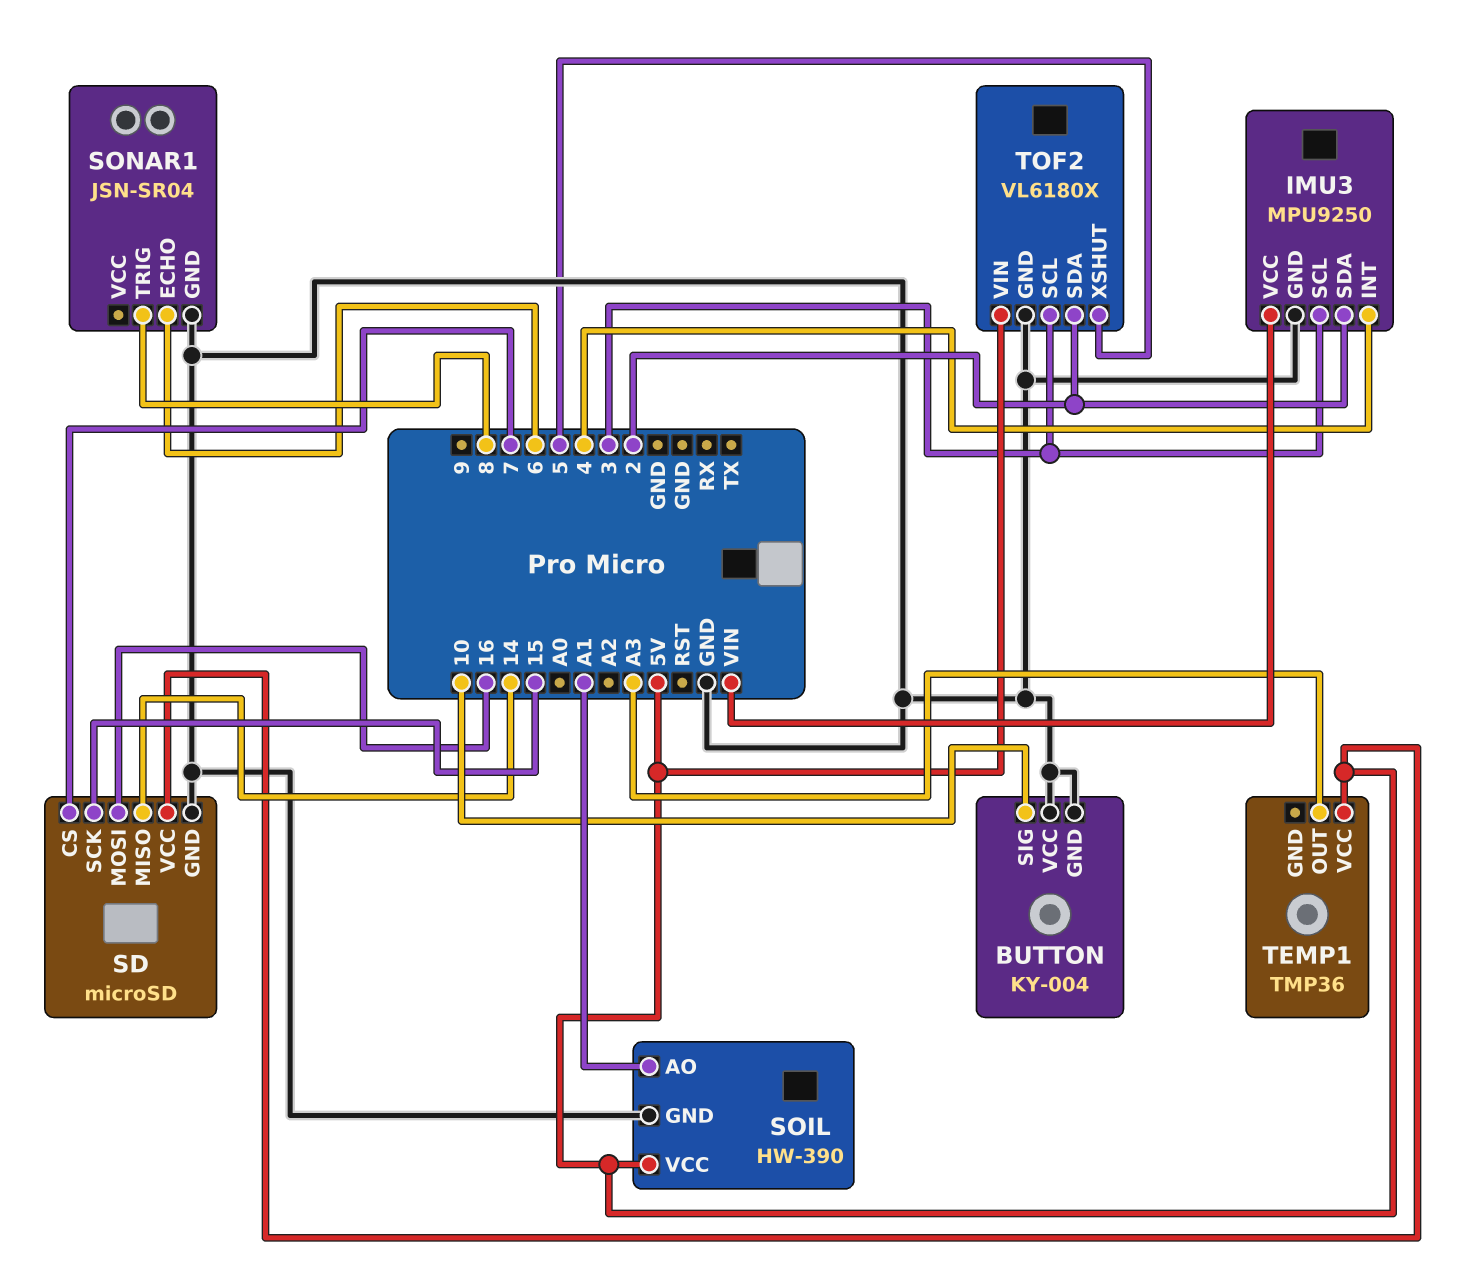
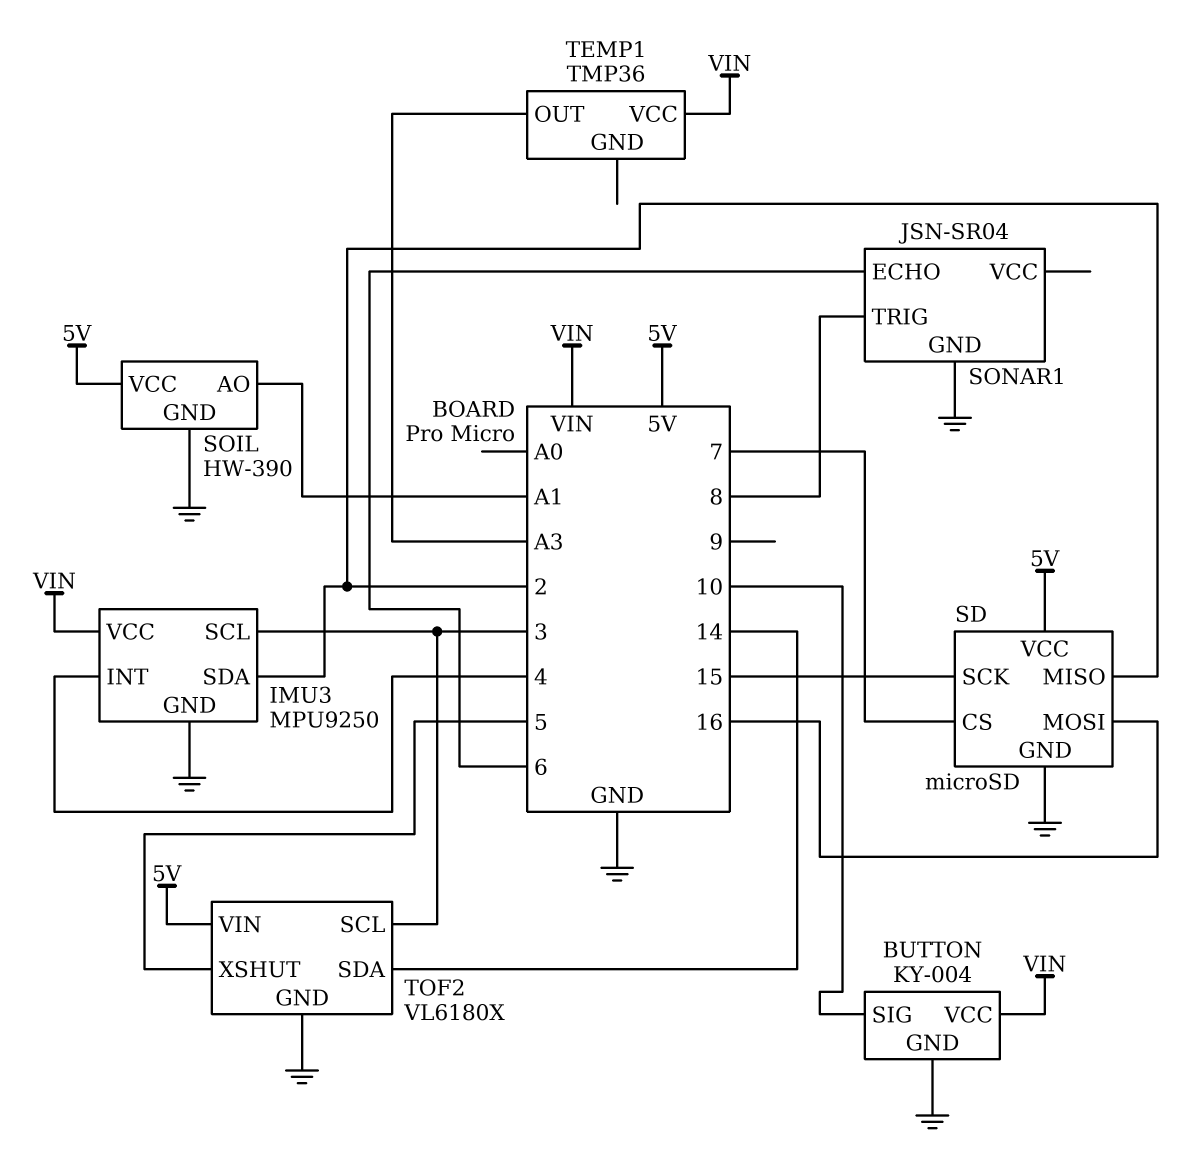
BUTTON pin VCC: GND -> VIN
SD pin MISO: 14 -> 2
TEMP1 pin VCC: 5V -> VIN
TOF2 pin SDA: 2 -> 14

